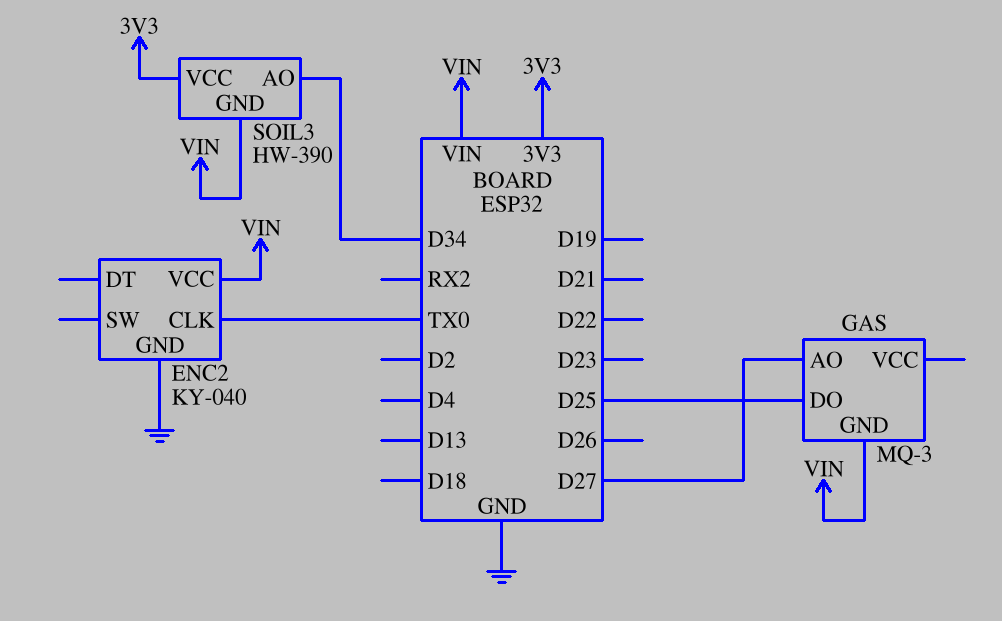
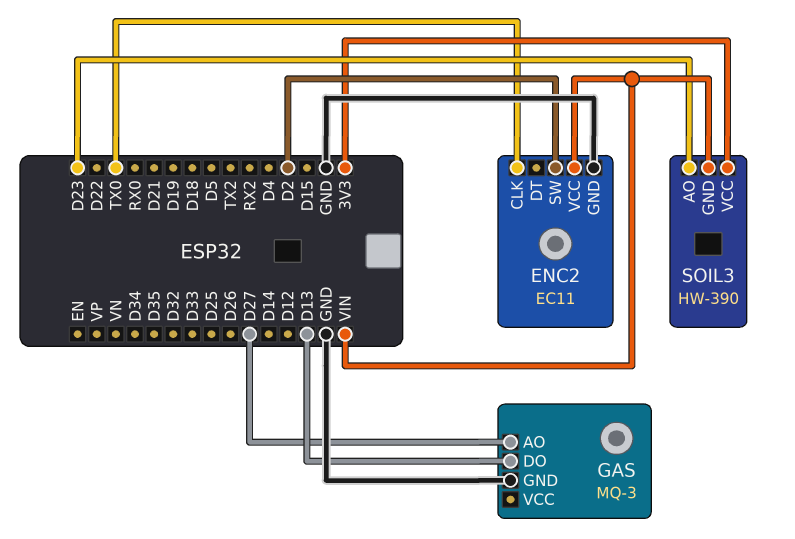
ENC2: KY-040 -> EC11
ENC2 pin SW: none -> D2
GAS pin DO: D25 -> D13
GAS pin GND: VIN -> GND
SOIL3 pin AO: D34 -> D23

